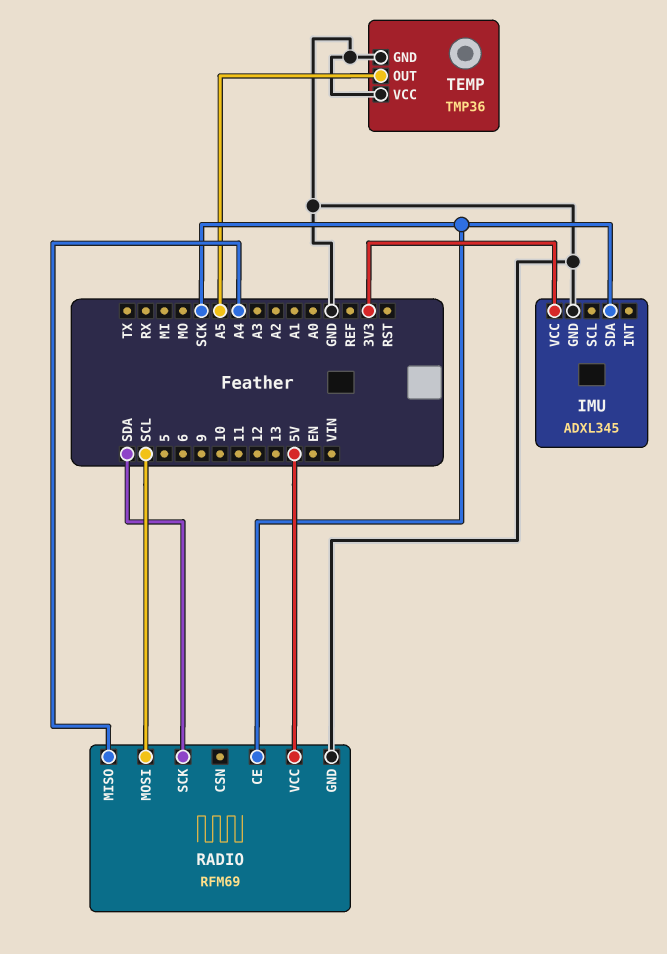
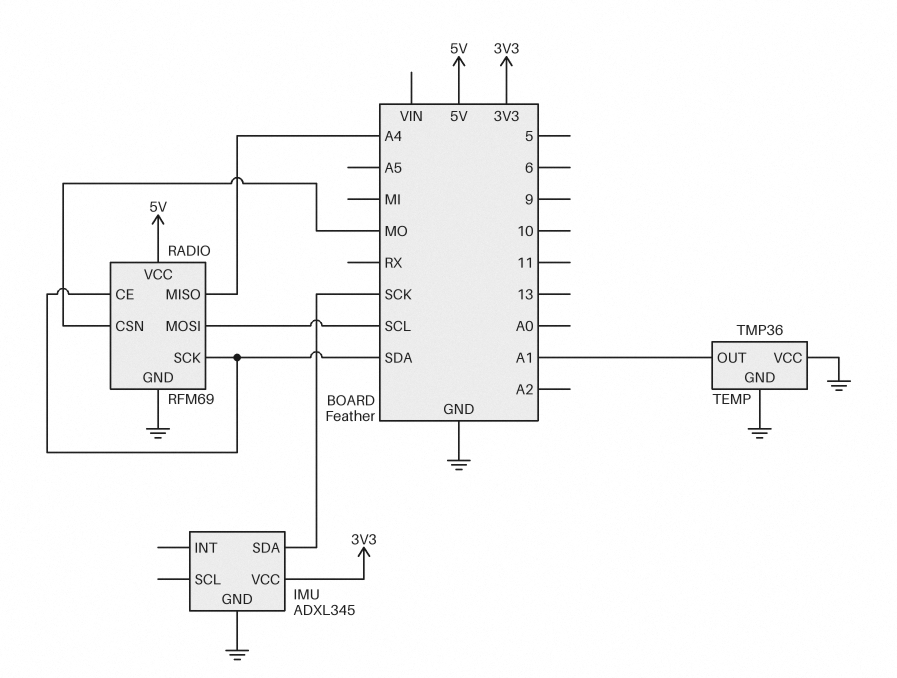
RADIO pin CE: SCK -> SDA
RADIO pin CSN: none -> MO
TEMP pin OUT: A5 -> A1

